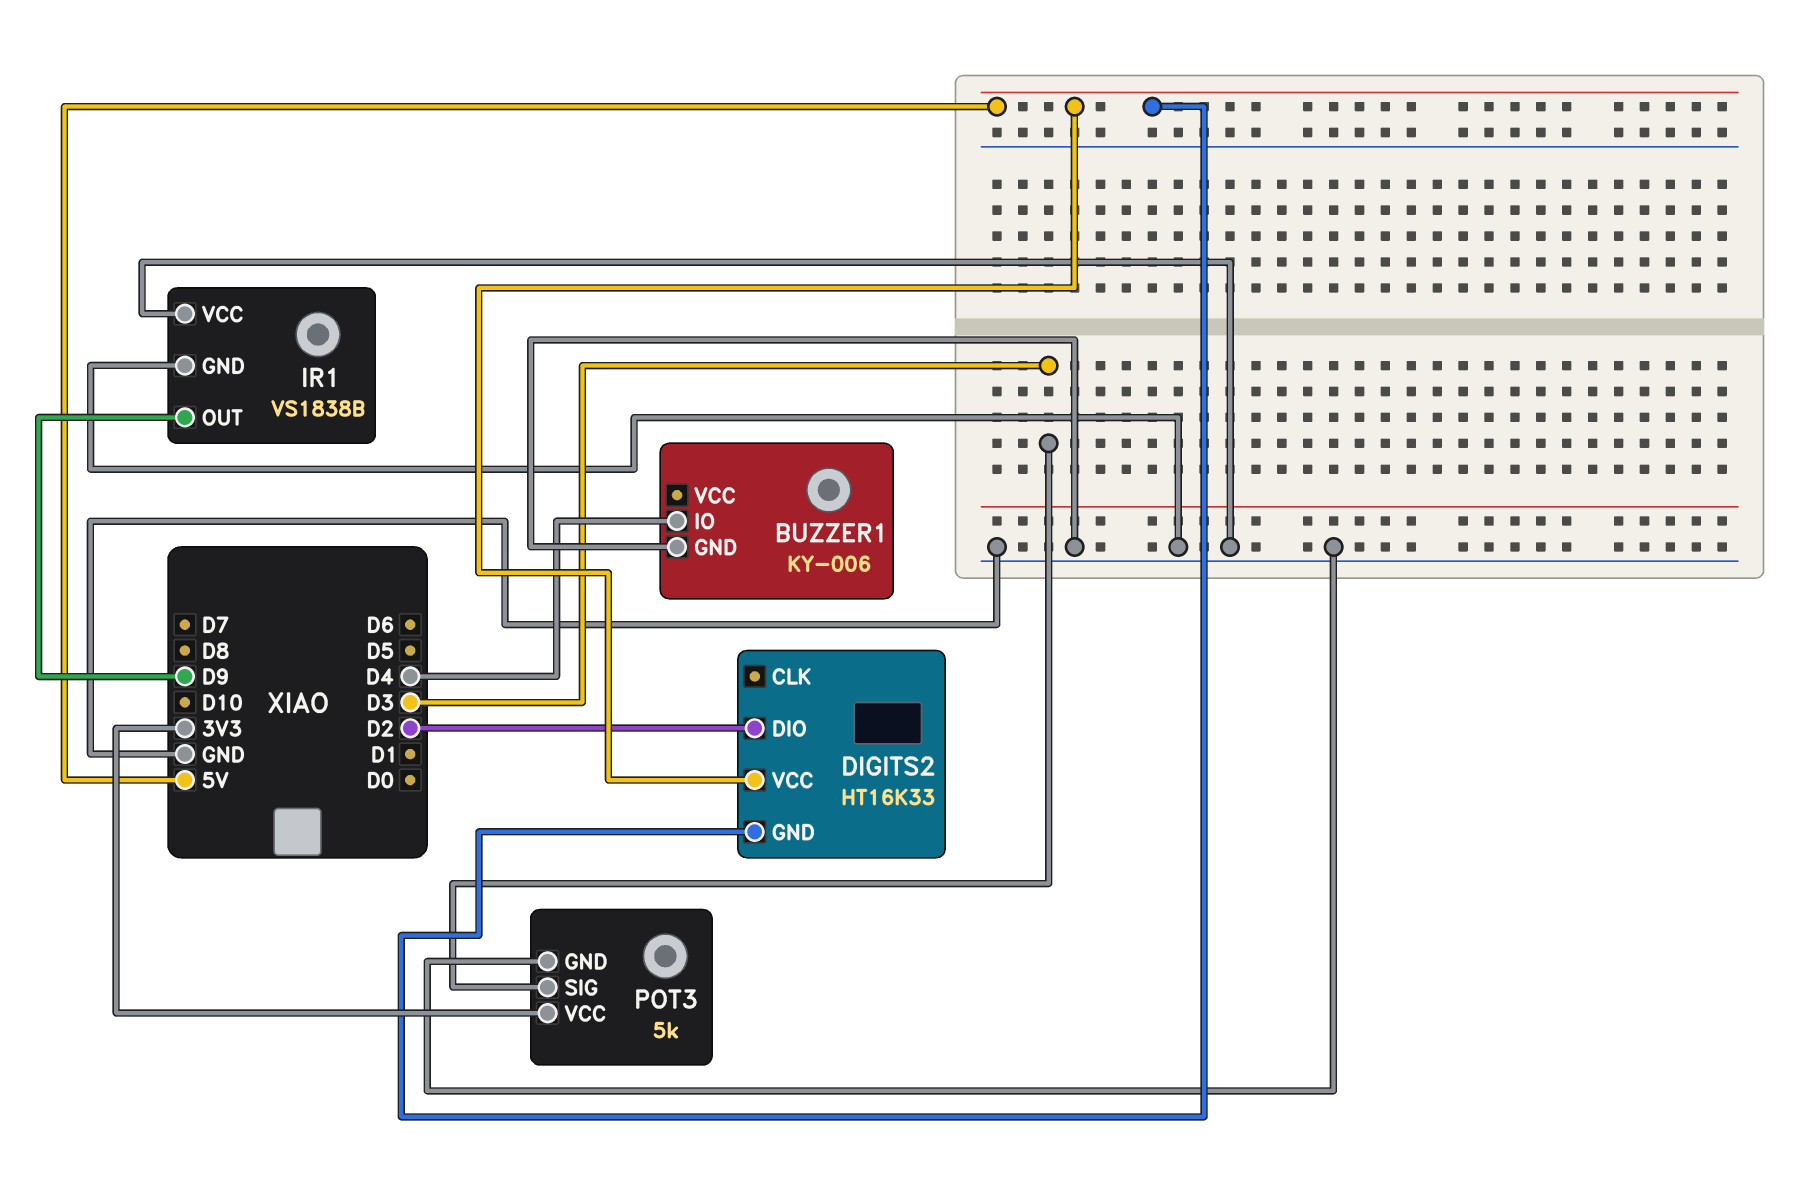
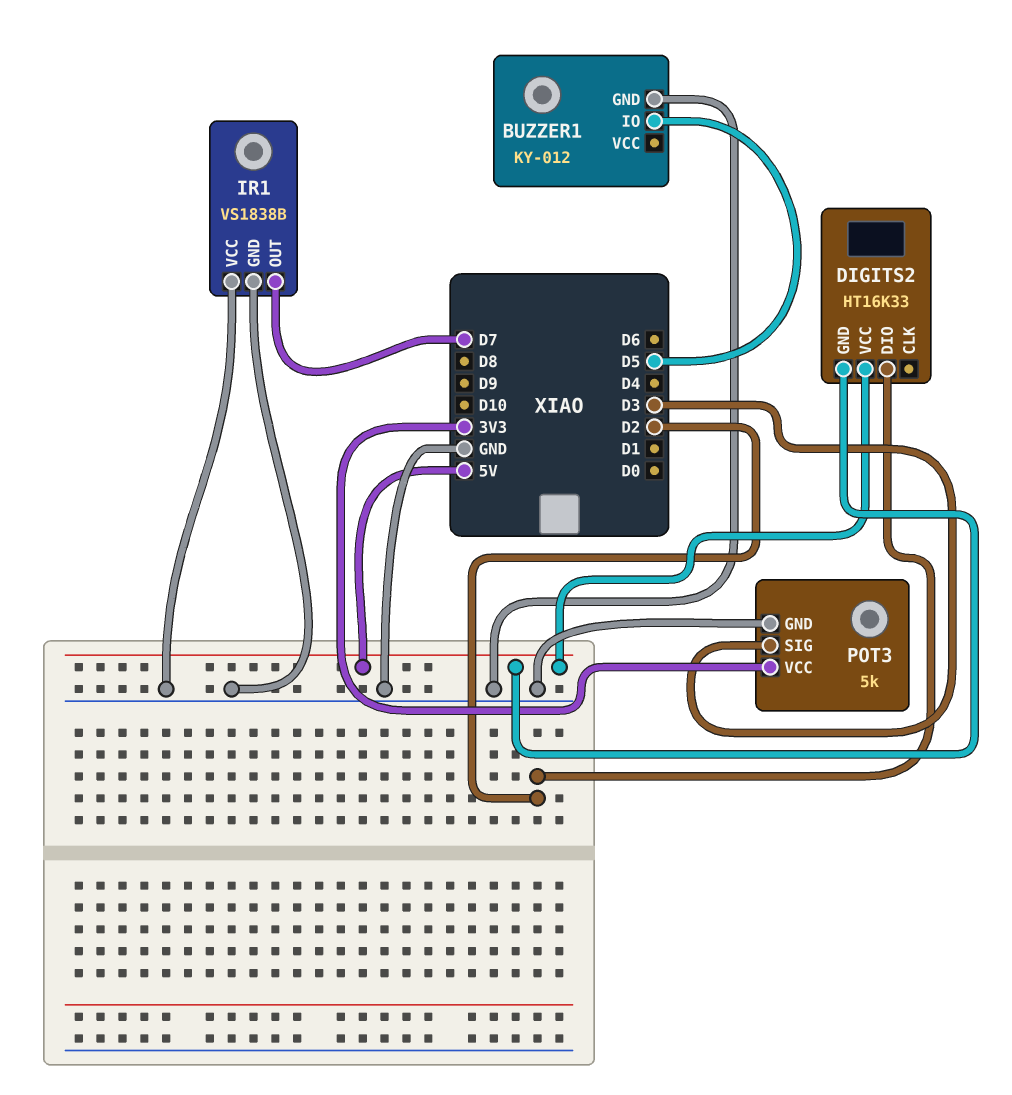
BUZZER1: KY-006 -> KY-012
BUZZER1 pin IO: D4 -> D5
IR1 pin OUT: D9 -> D7

